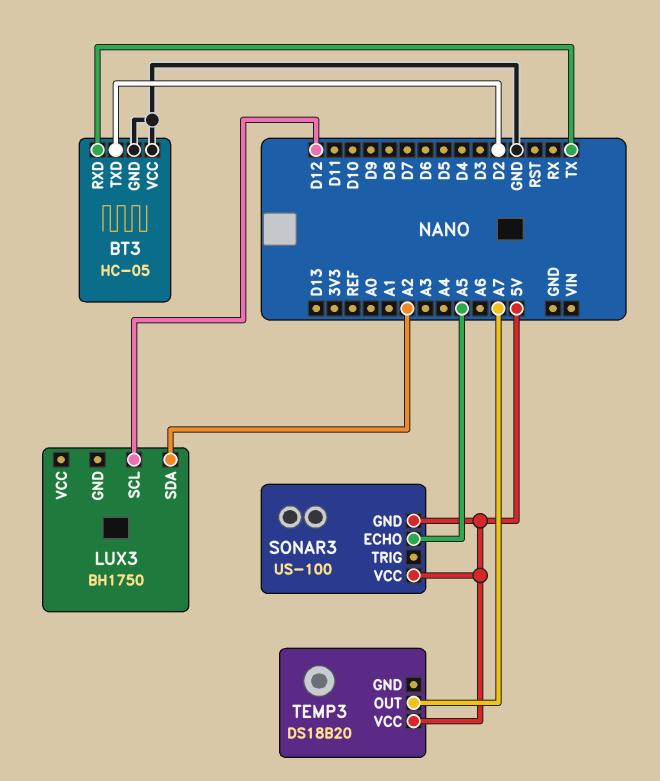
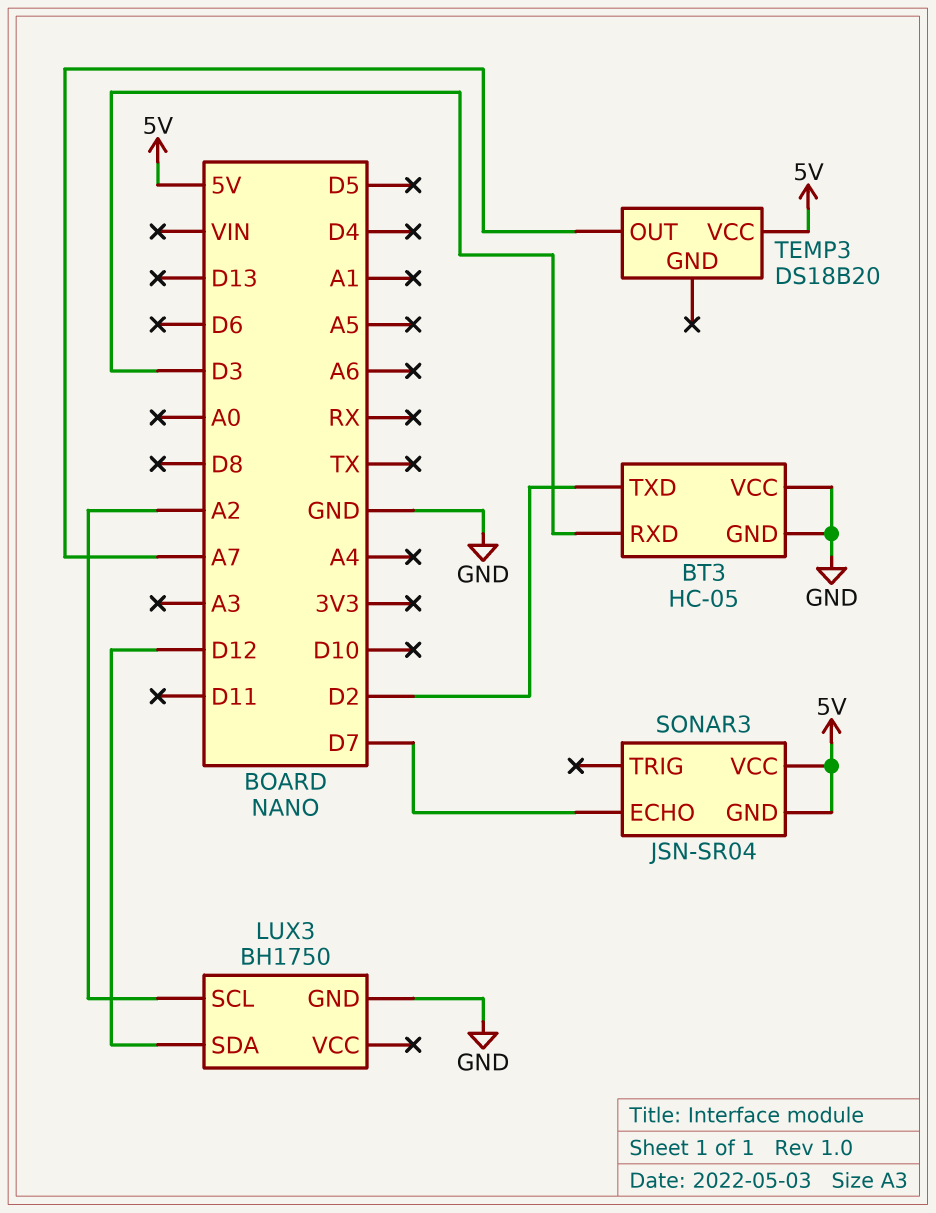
BT3 pin RXD: TX -> D3
LUX3 pin GND: none -> GND
LUX3 pin SCL: D12 -> A2
LUX3 pin SDA: A2 -> D12
SONAR3: US-100 -> JSN-SR04
SONAR3 pin ECHO: A5 -> D7

